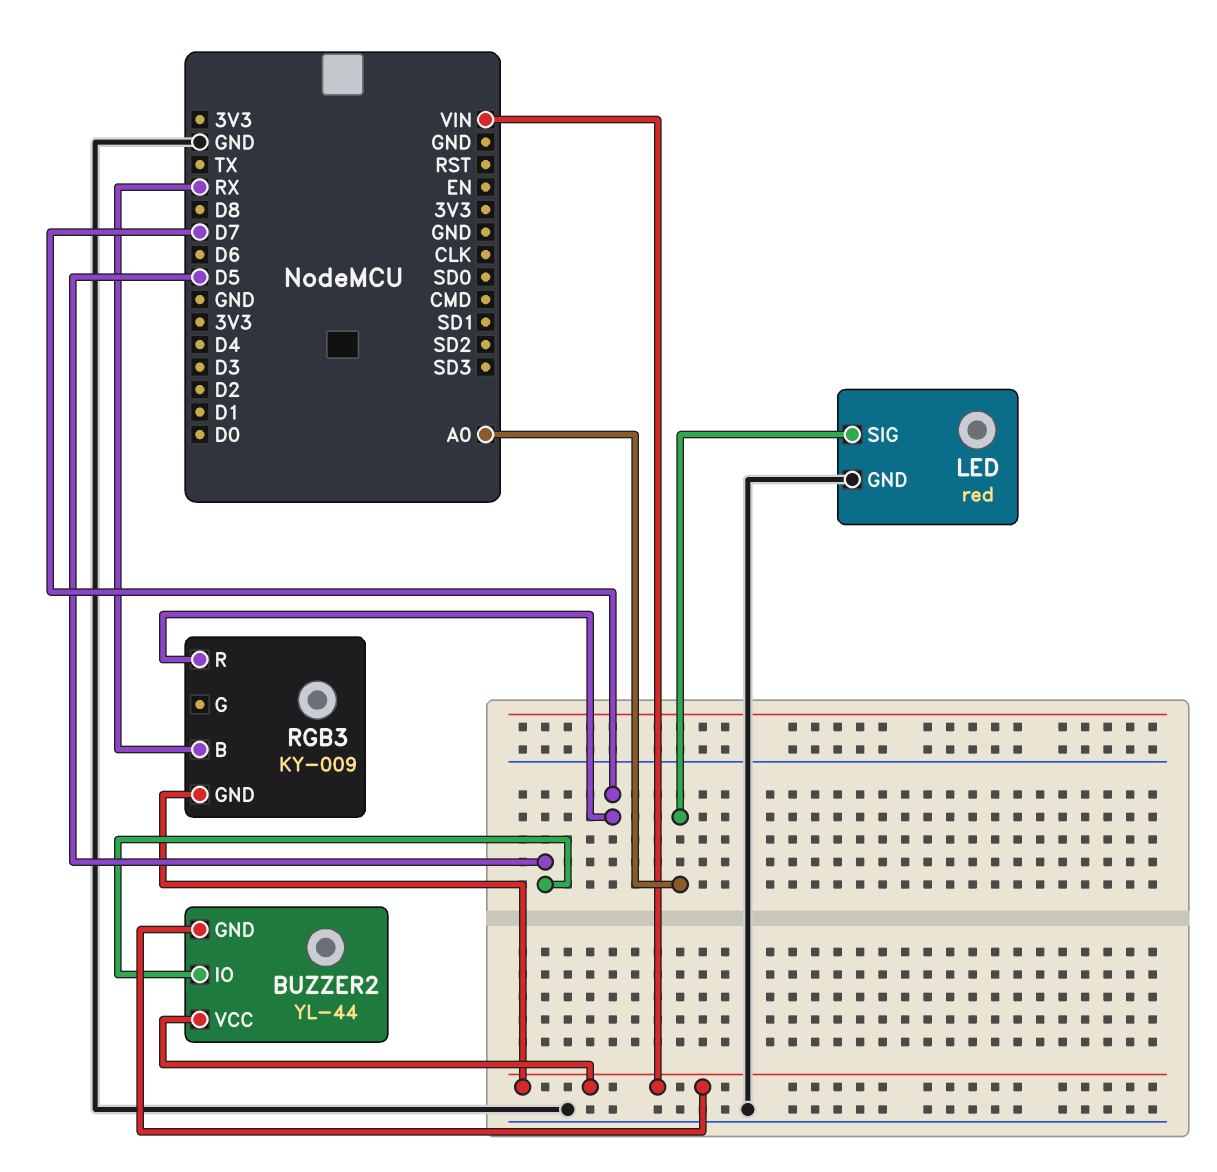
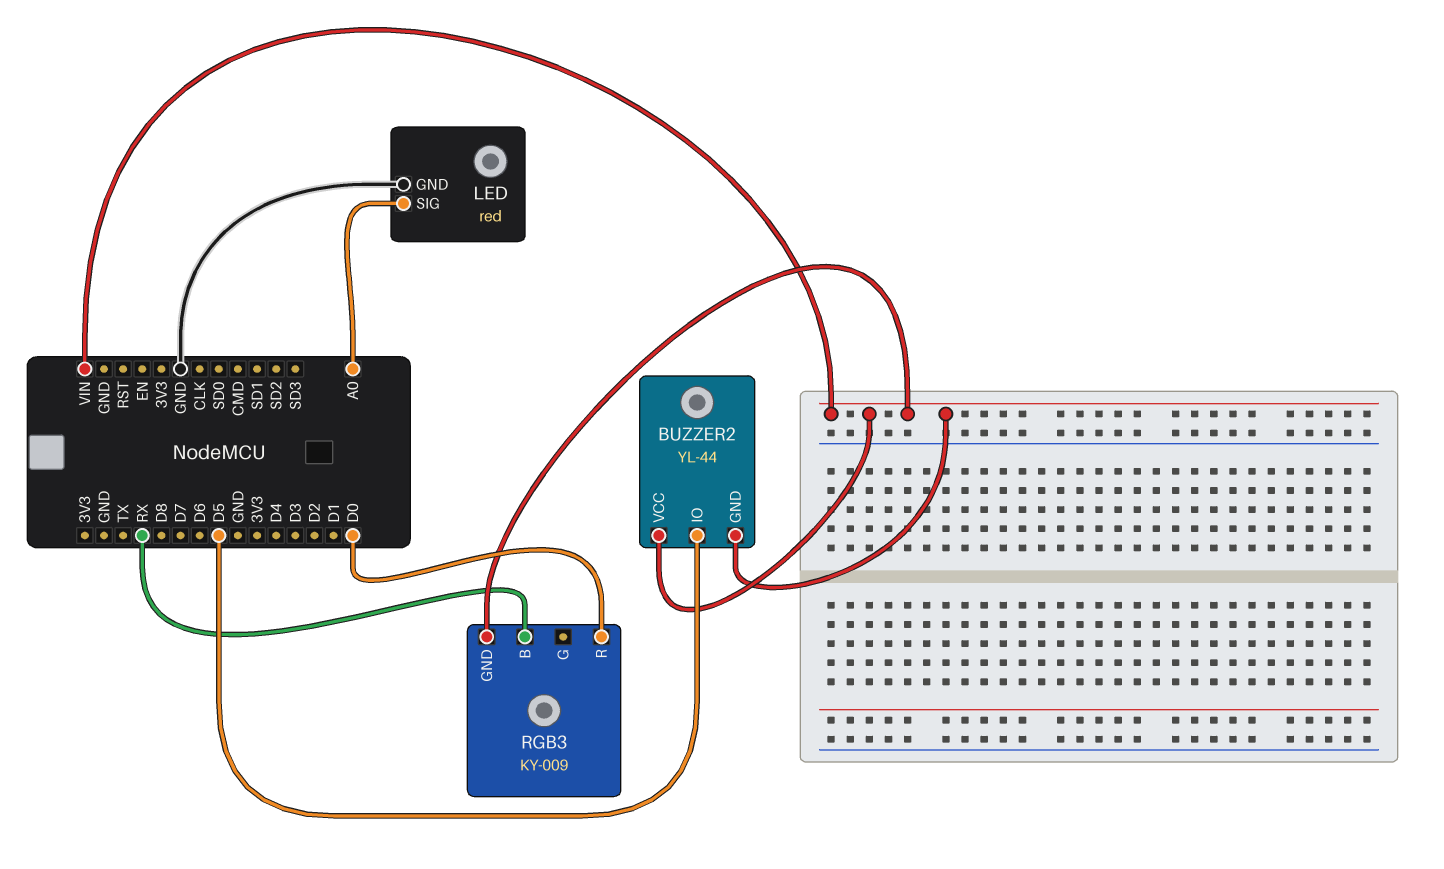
RGB3 pin R: D7 -> D0

